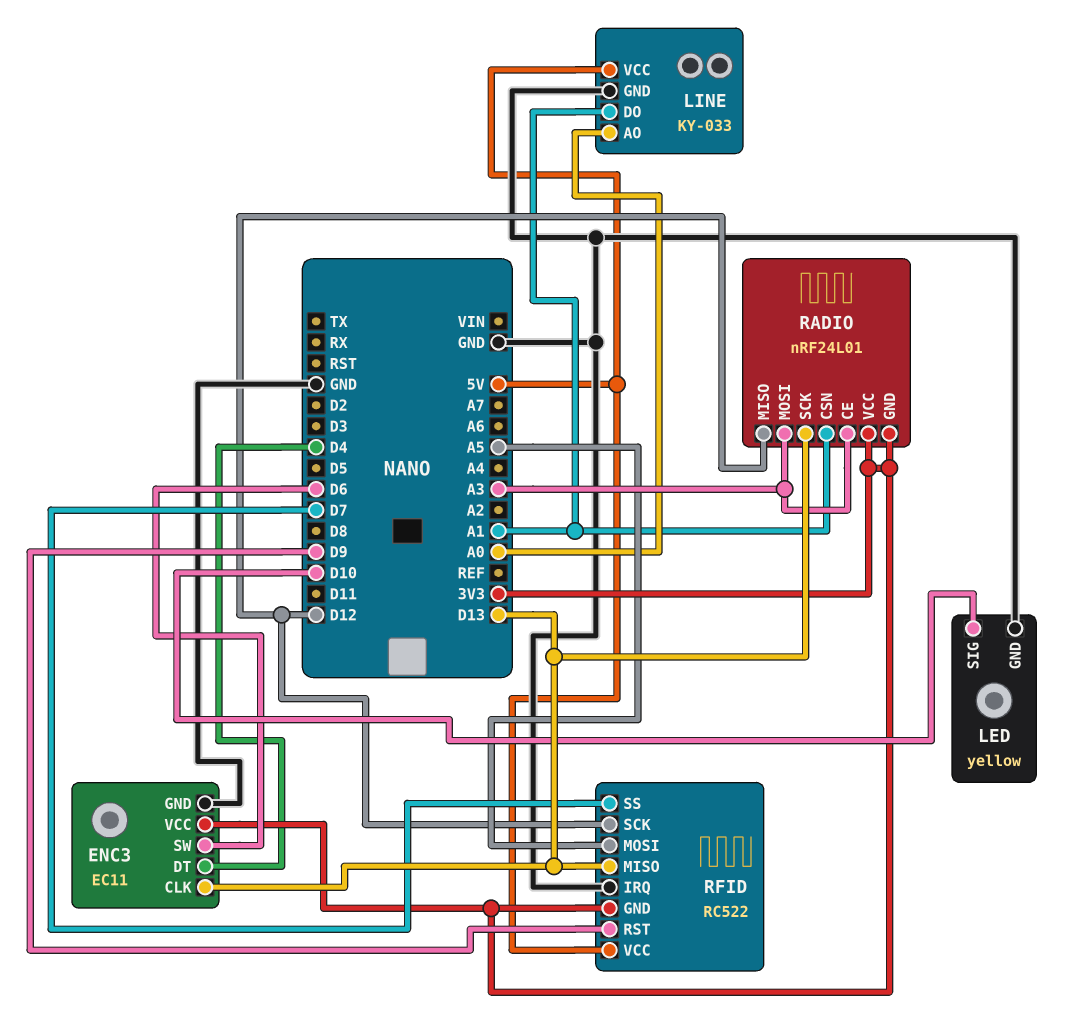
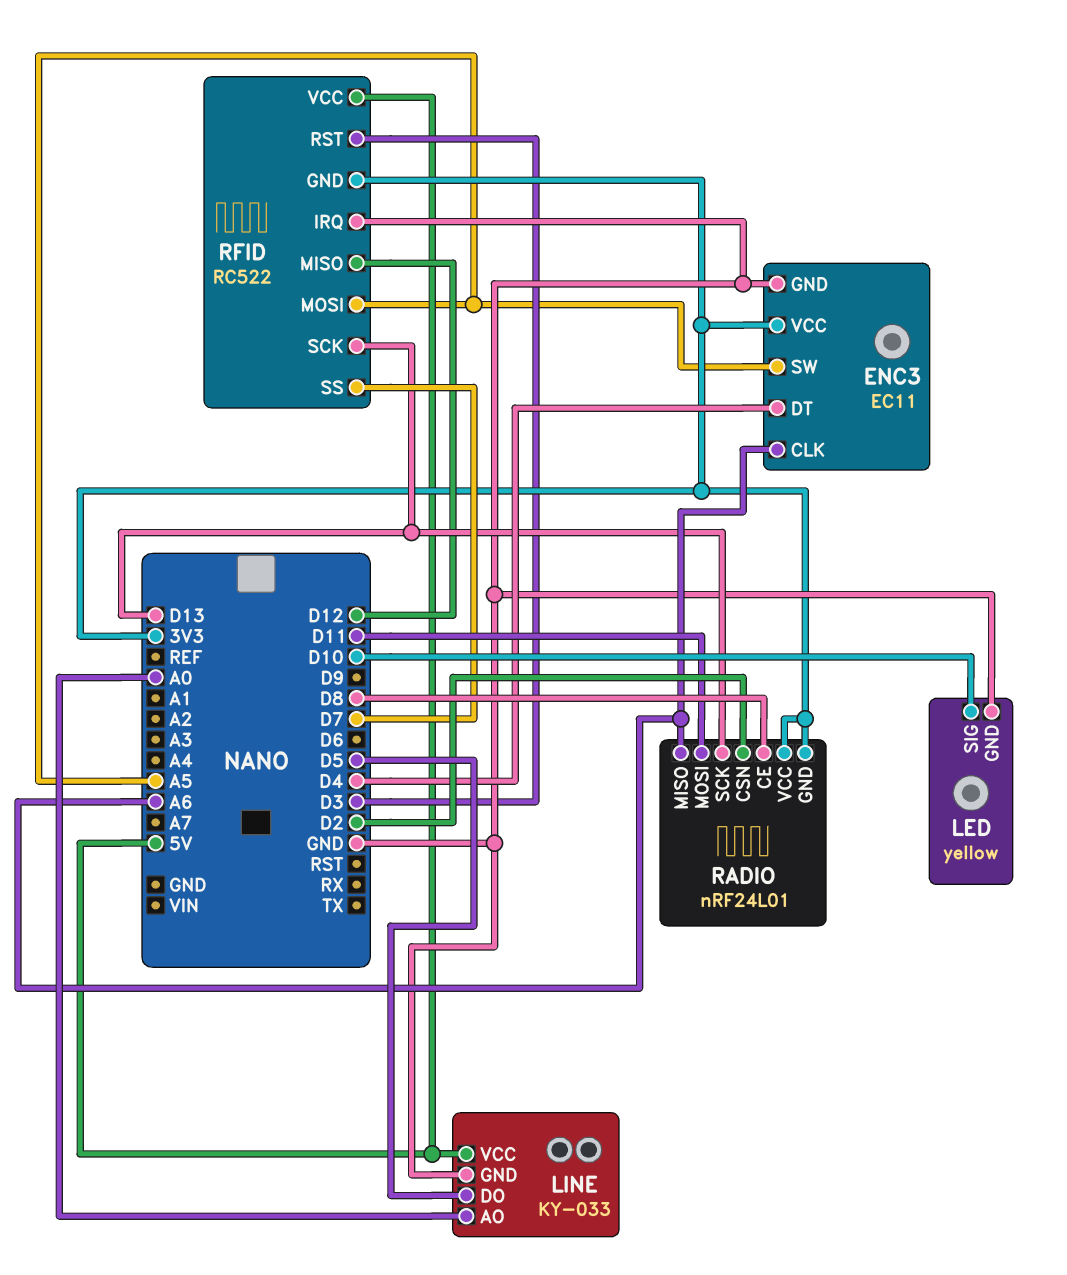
ENC3 pin CLK: D13 -> A6
ENC3 pin SW: D6 -> A5
LINE pin DO: A1 -> D5
RADIO pin CE: A3 -> D8
RADIO pin CSN: A1 -> D2
RADIO pin MISO: D12 -> A6
RADIO pin MOSI: A3 -> D11
RFID pin MISO: D13 -> D12
RFID pin RST: D9 -> D3
RFID pin SCK: D12 -> D13

